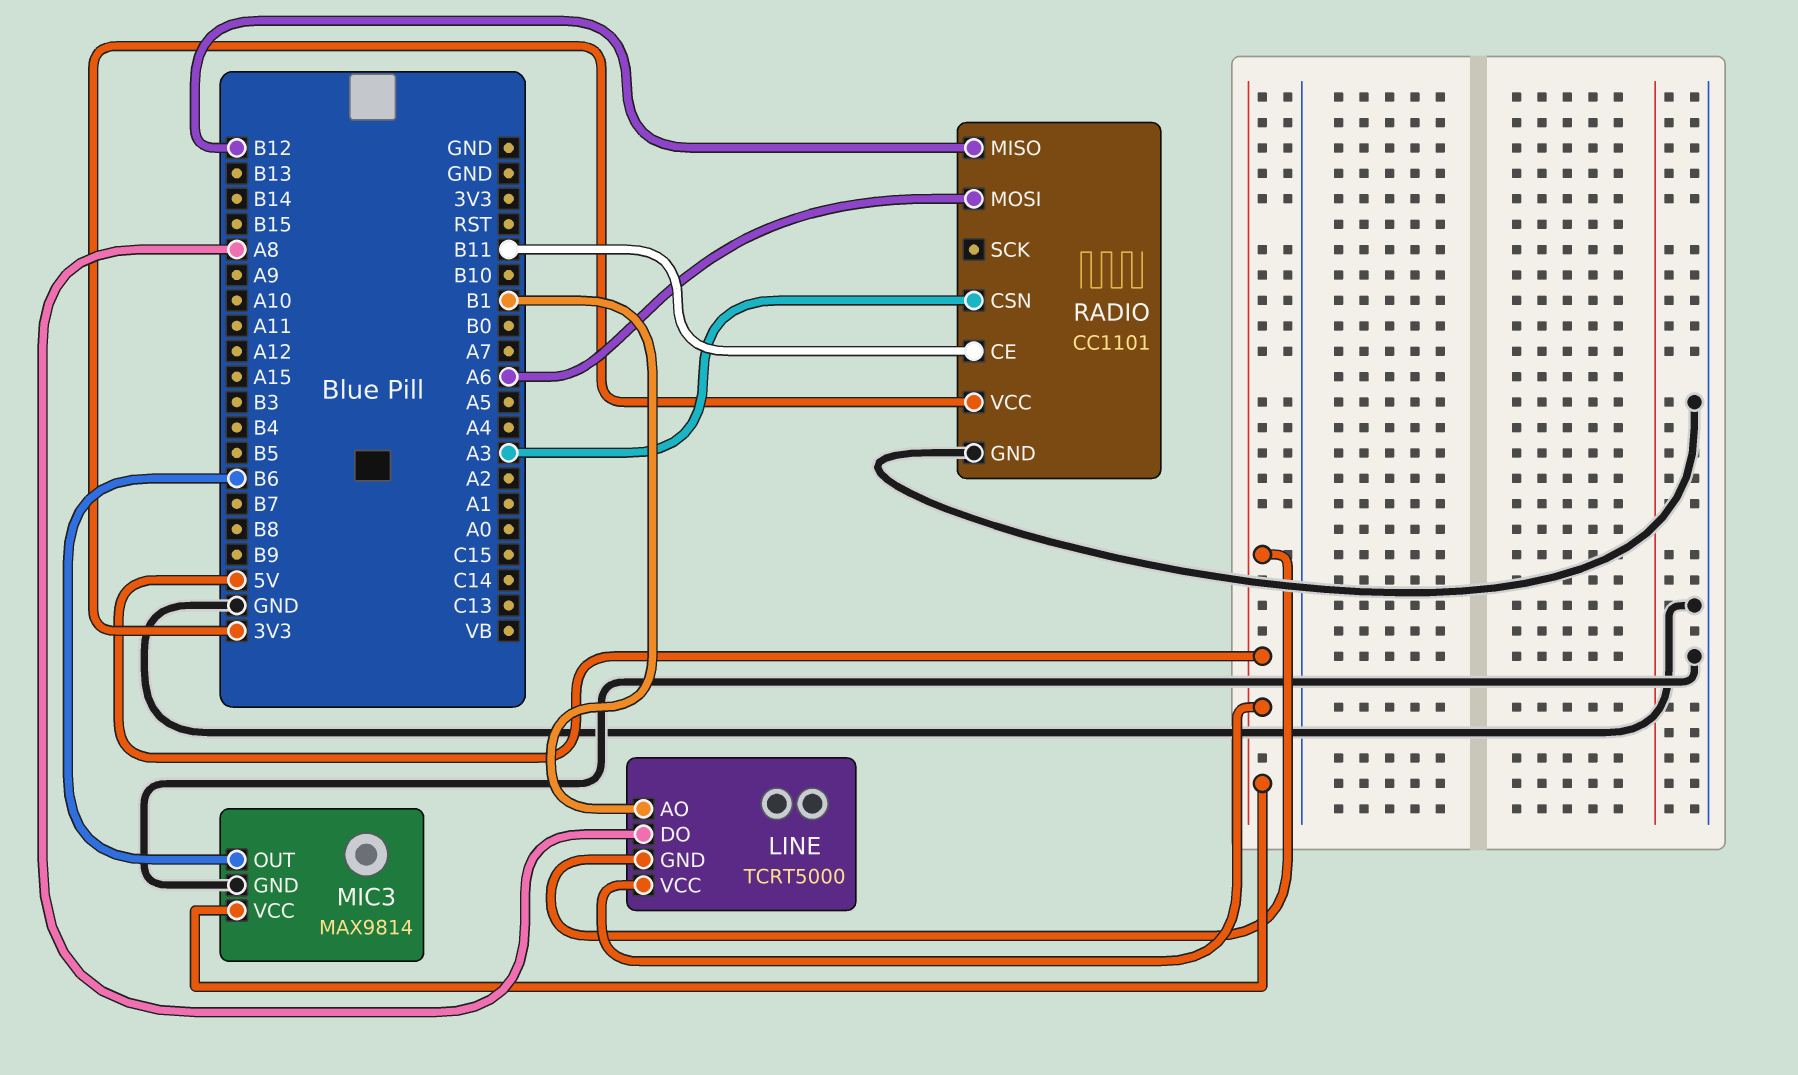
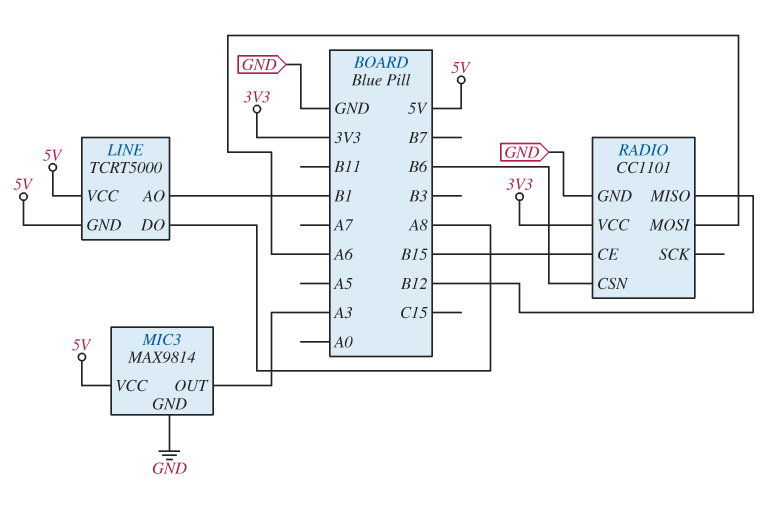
MIC3 pin OUT: B6 -> A3
RADIO pin CE: B11 -> B15
RADIO pin CSN: A3 -> B6

